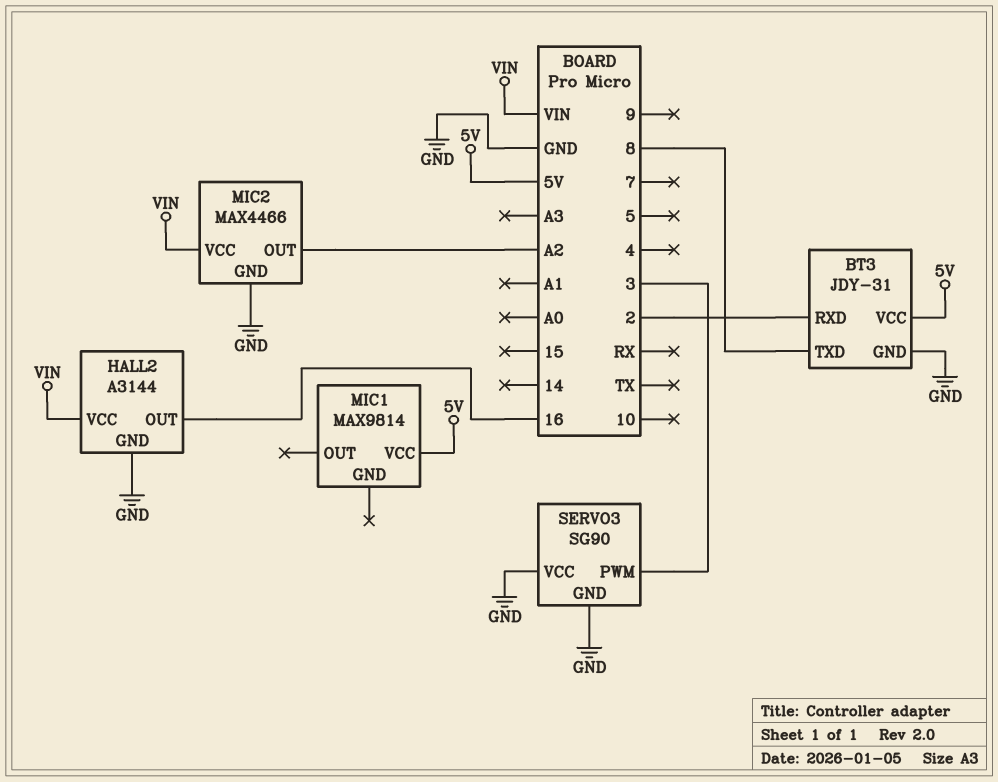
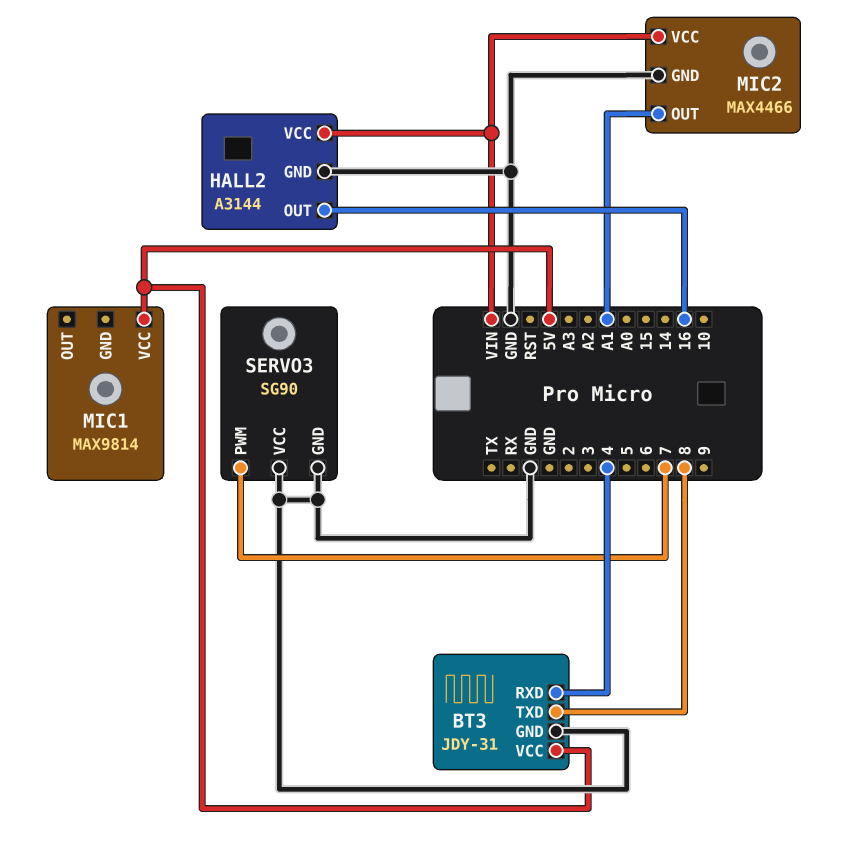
BT3 pin RXD: 2 -> 4
MIC2 pin OUT: A2 -> A1
SERVO3 pin PWM: 3 -> 7

